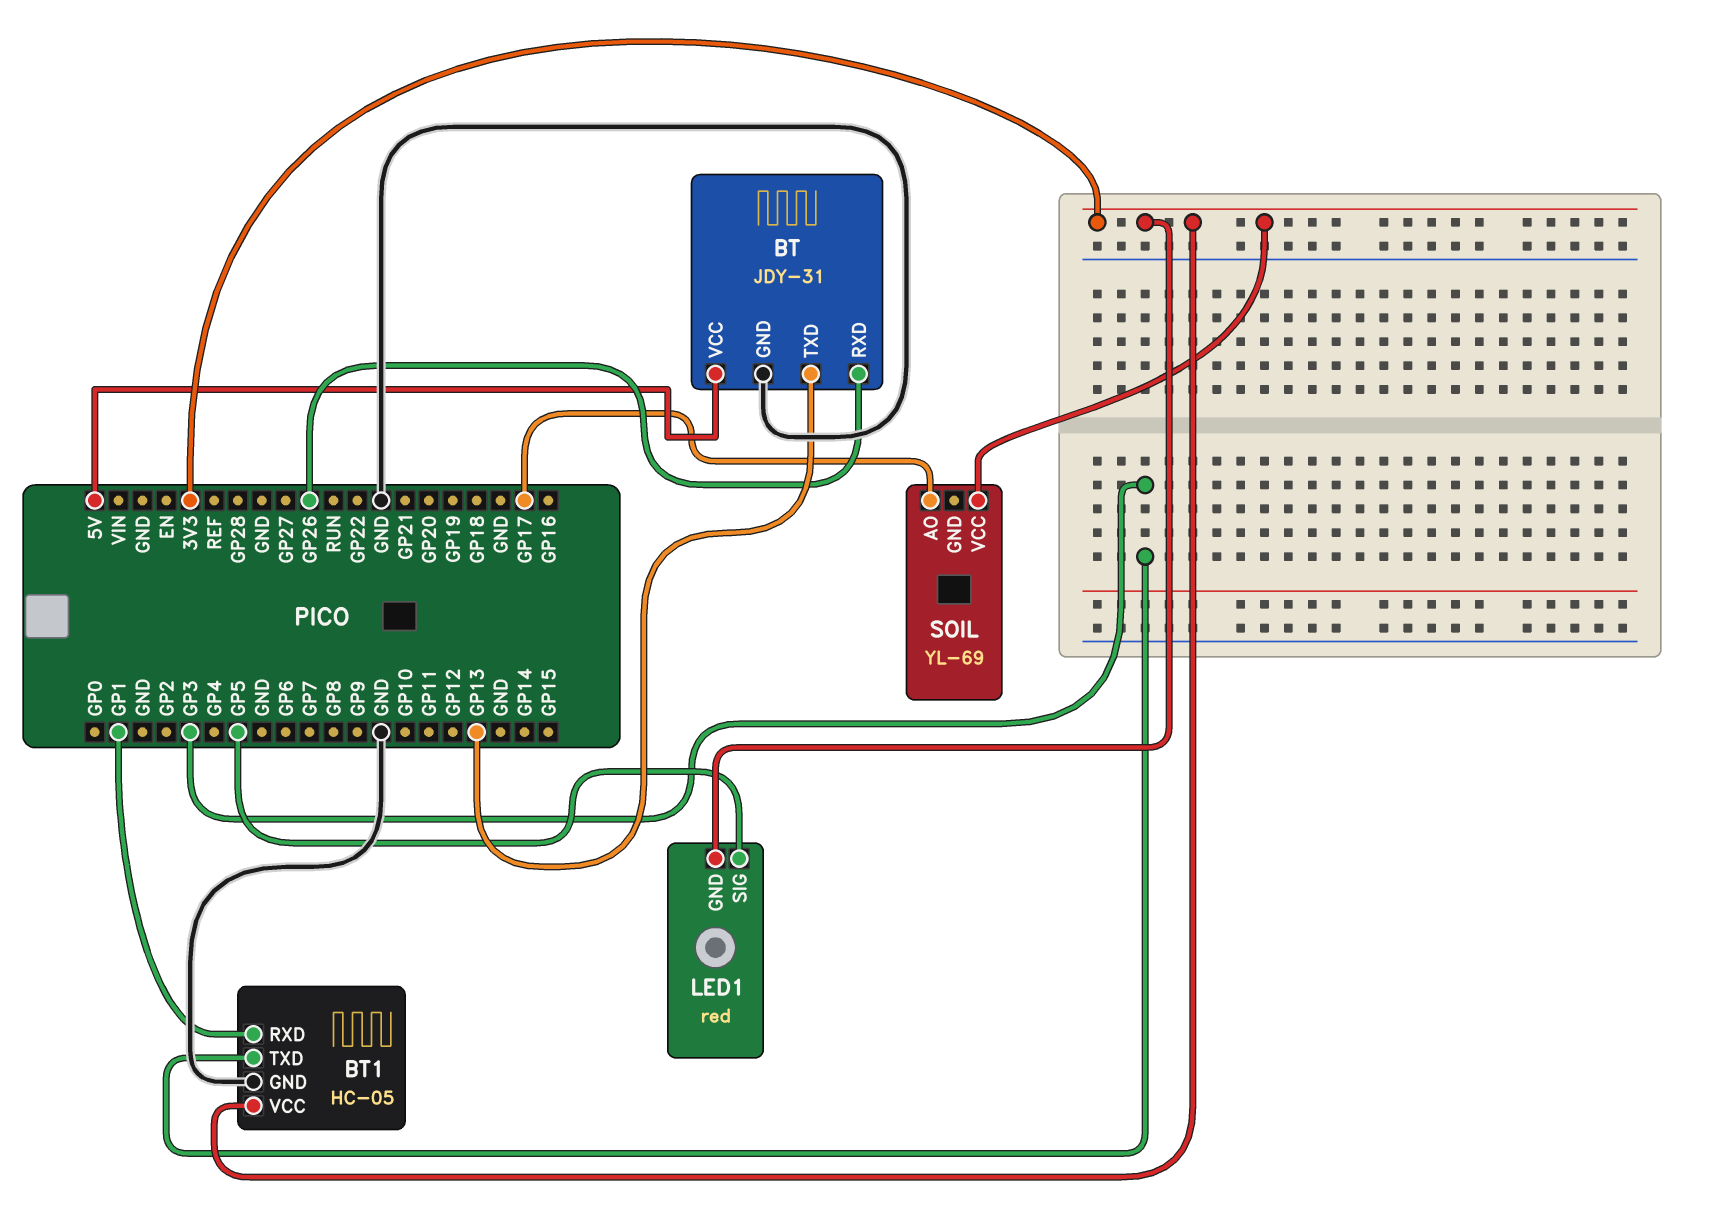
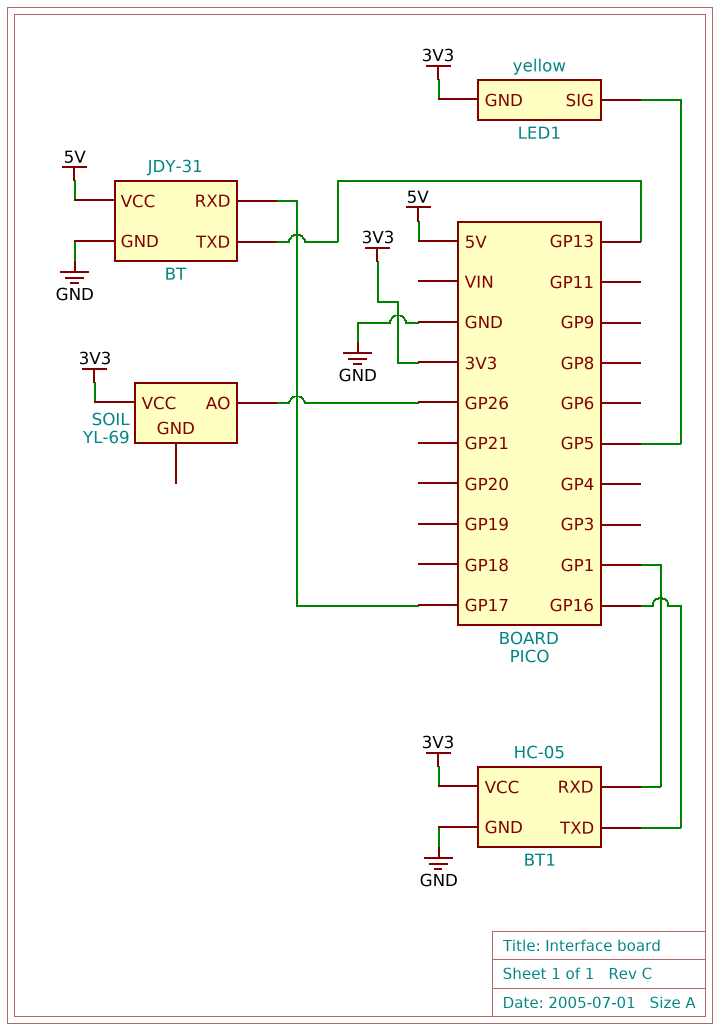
BT pin RXD: GP26 -> GP17
BT1 pin TXD: GP3 -> GP16
LED1: red -> yellow
SOIL pin AO: GP17 -> GP26

